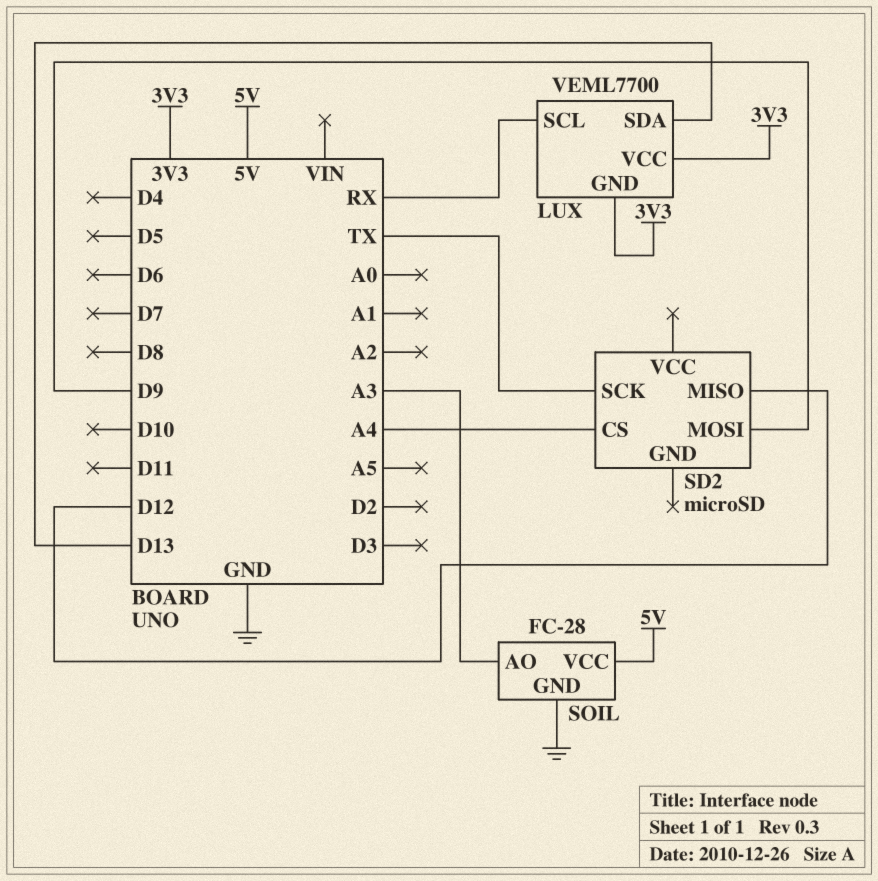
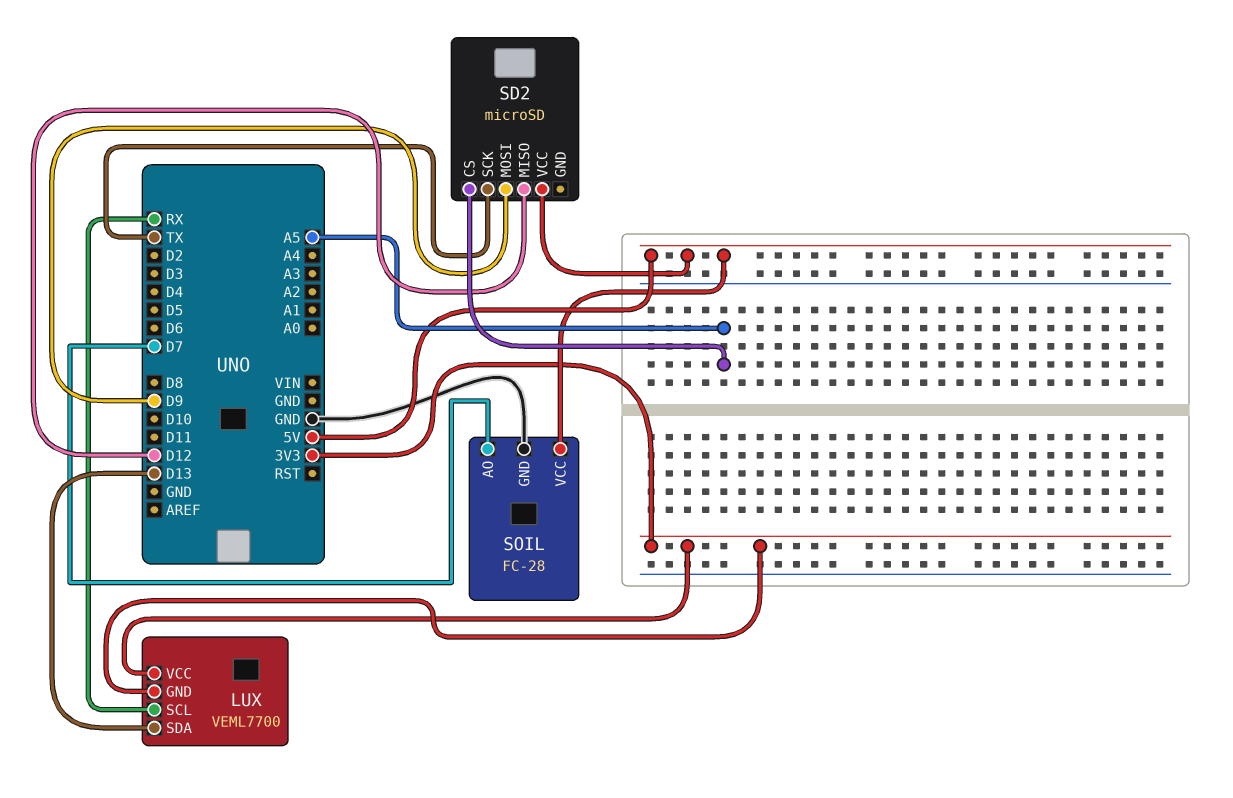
SD2 pin CS: A4 -> A5
SD2 pin VCC: none -> 5V
SOIL pin AO: A3 -> D7

